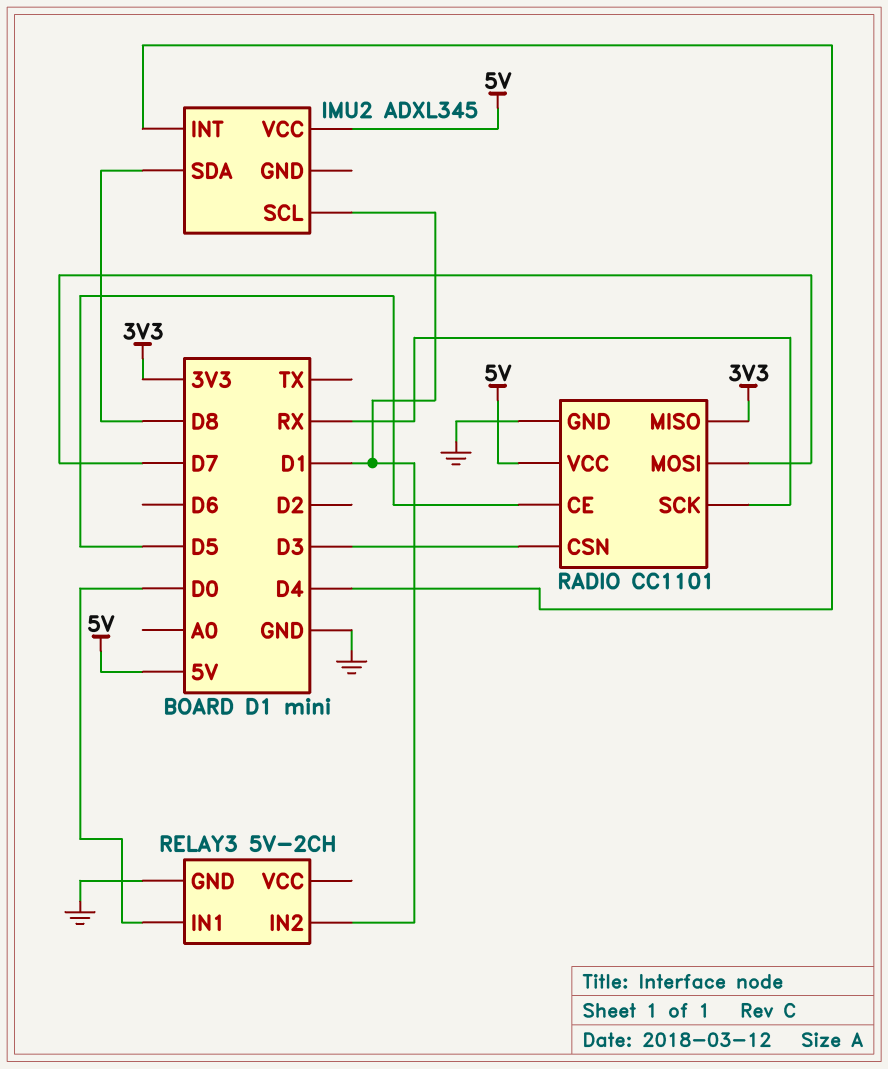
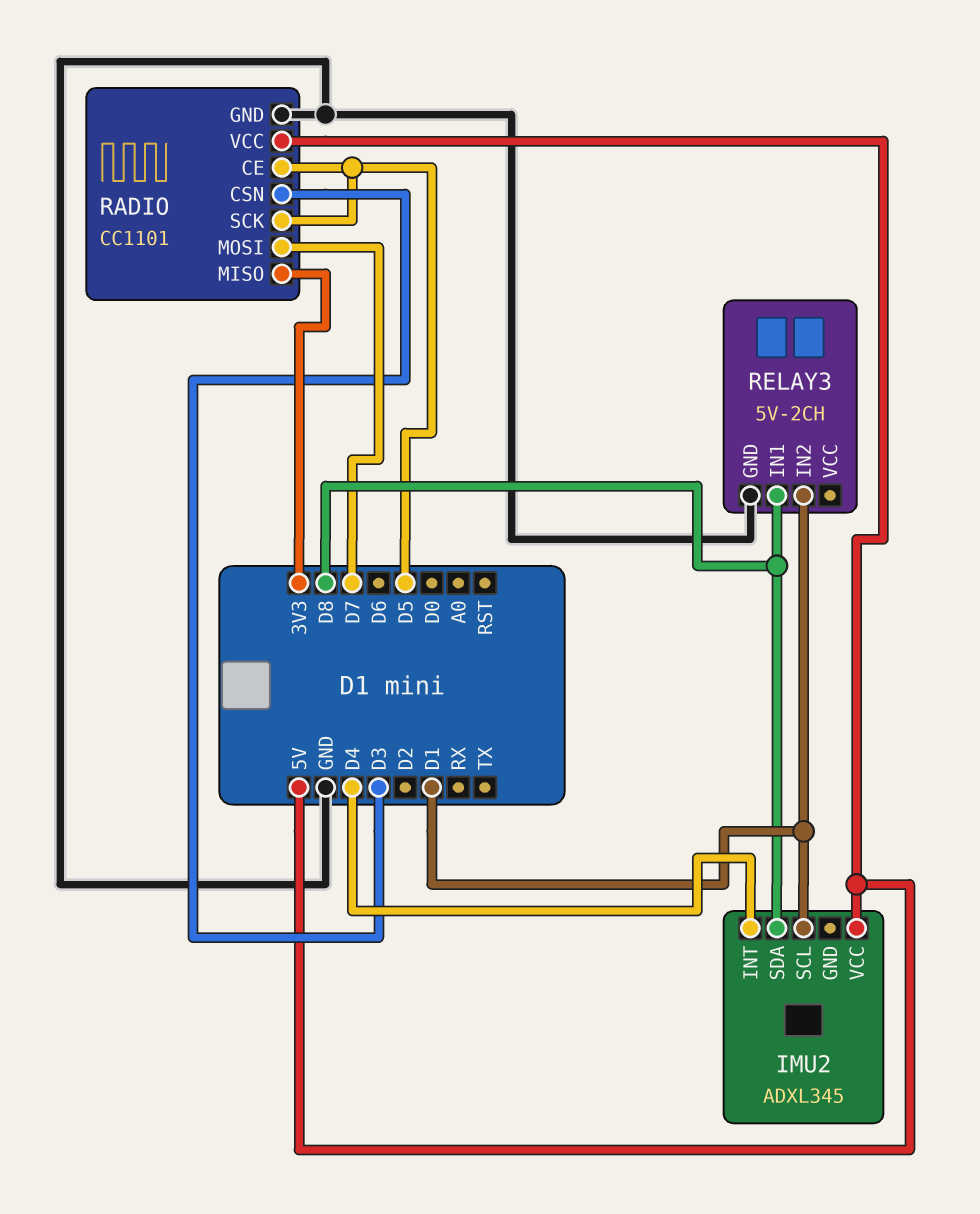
RADIO pin SCK: RX -> D5
RELAY3 pin IN1: D0 -> D8

